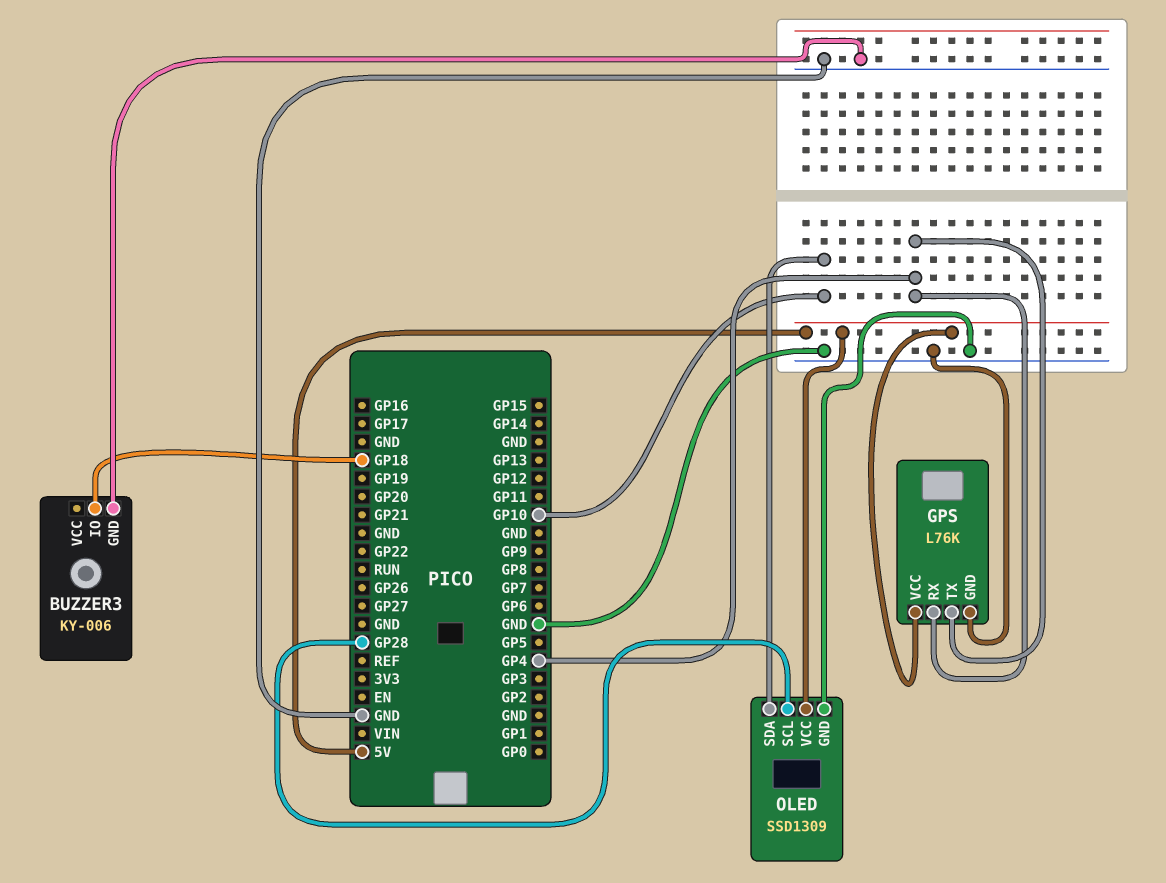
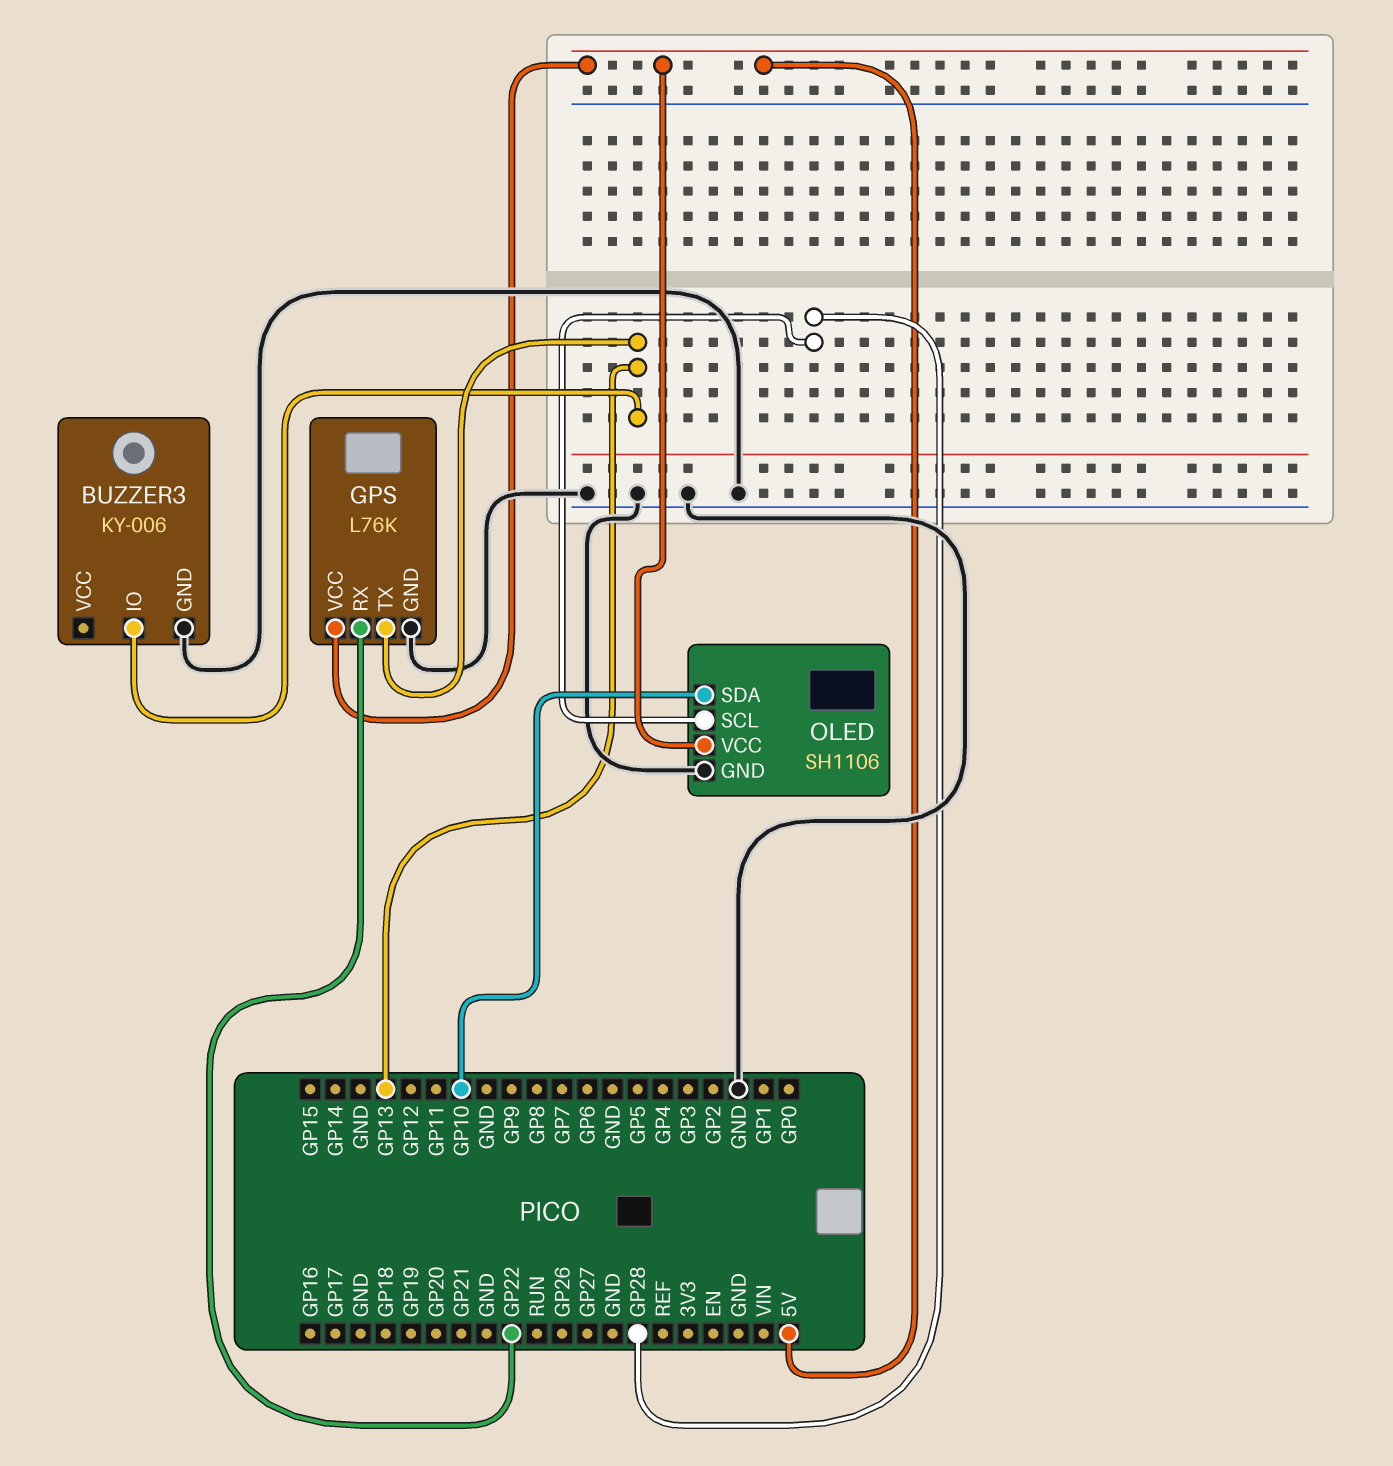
BUZZER3 pin IO: GP18 -> GP13
GPS pin RX: GP4 -> GP22
GPS pin TX: GP4 -> GP13
OLED: SSD1309 -> SH1106

